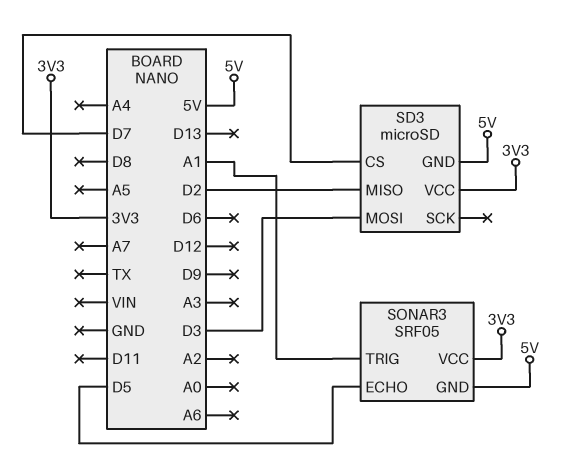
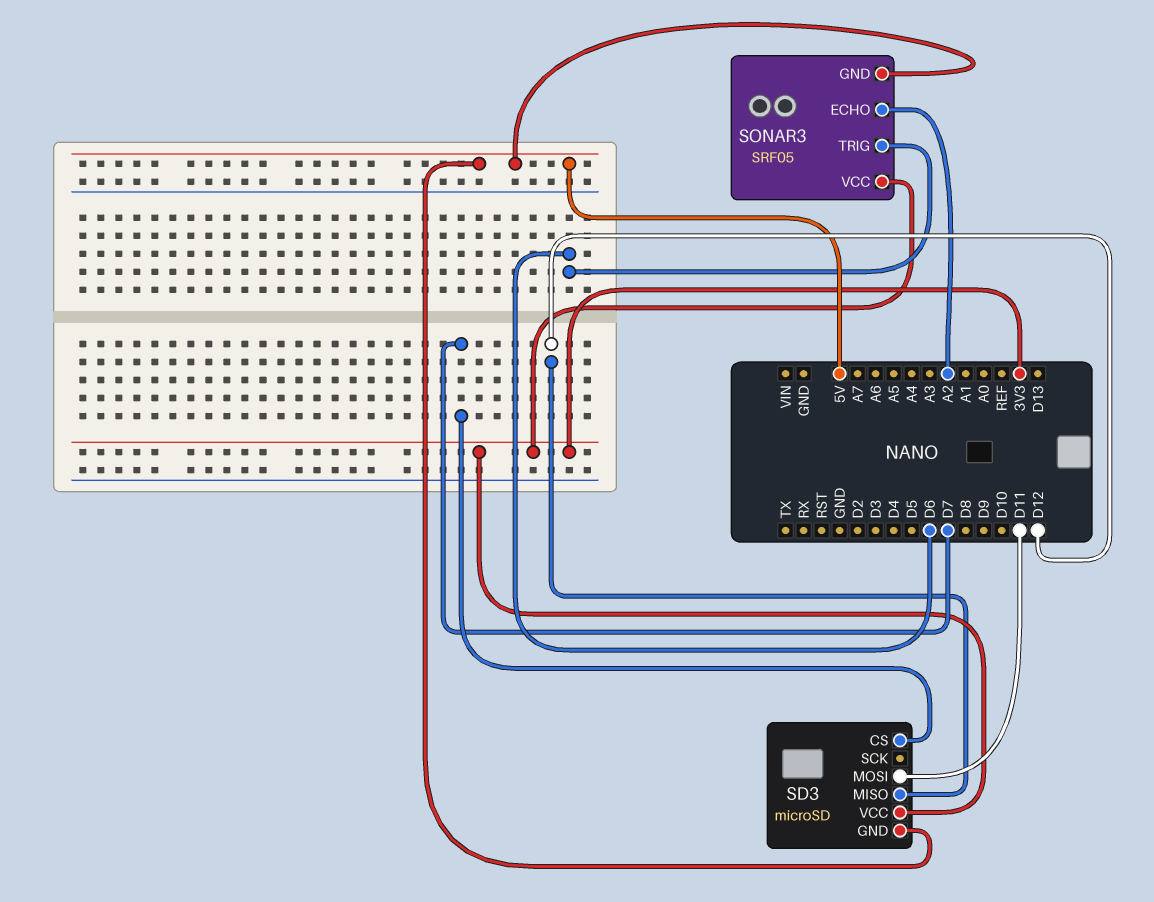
SD3 pin MISO: D2 -> D12
SD3 pin MOSI: D3 -> D11
SONAR3 pin ECHO: D5 -> A2
SONAR3 pin TRIG: A1 -> D6

